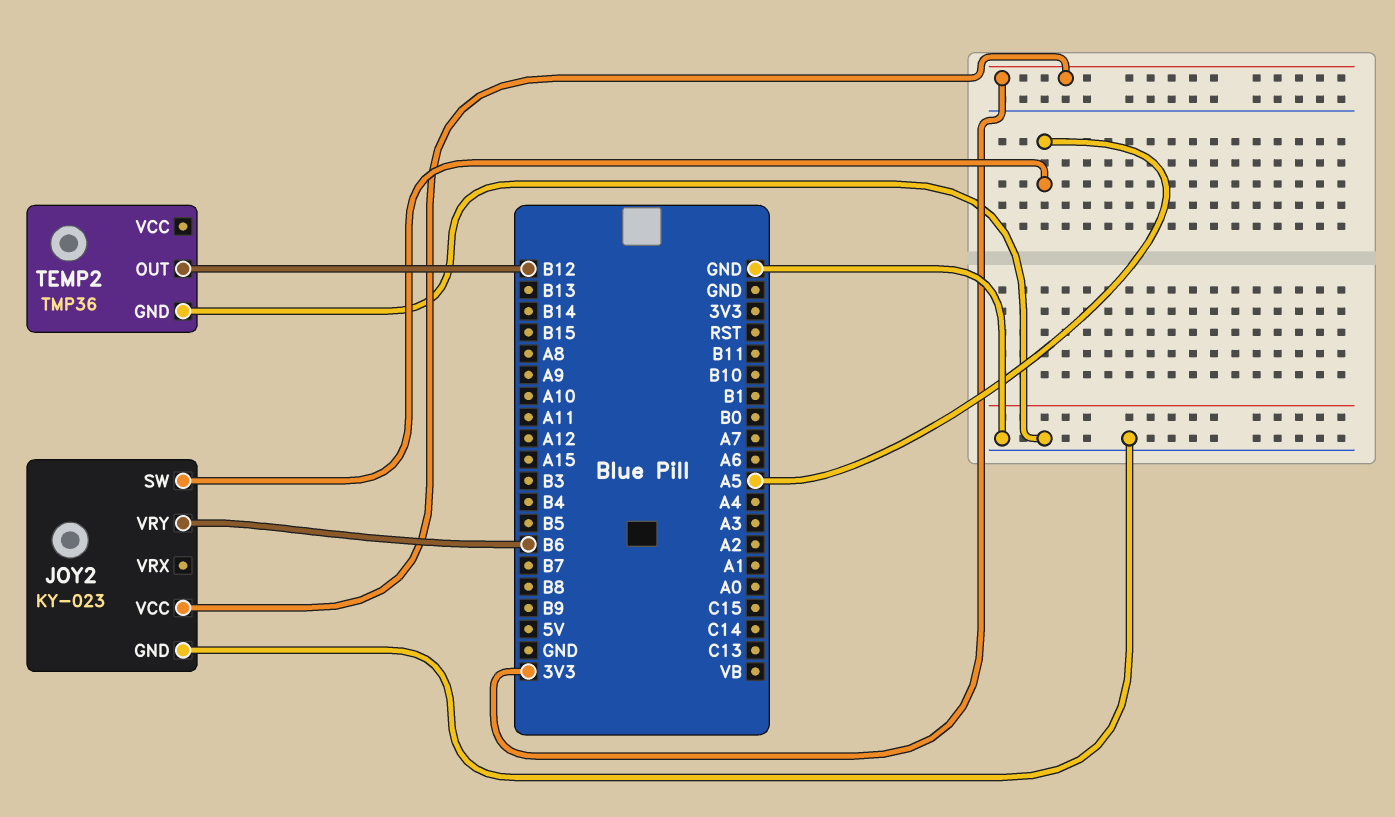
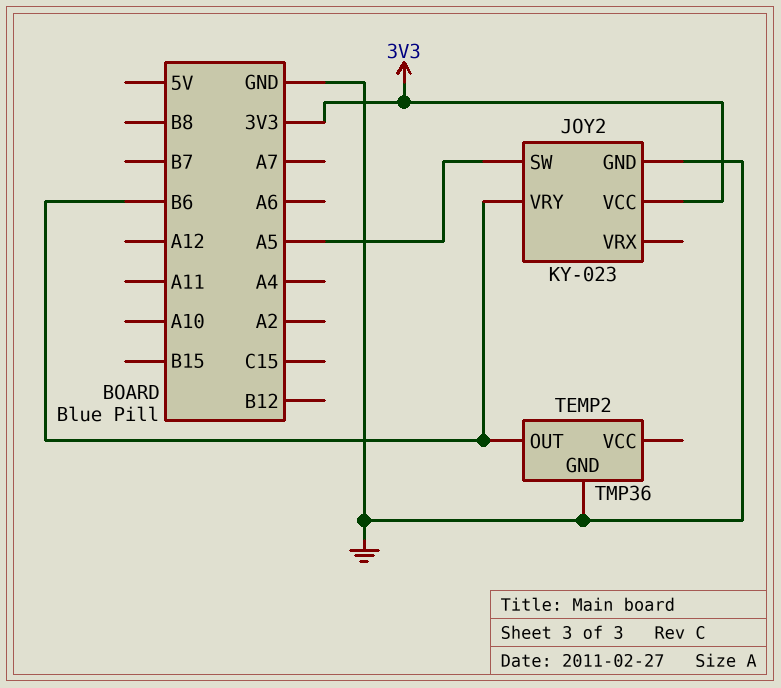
TEMP2 pin OUT: B12 -> B6

